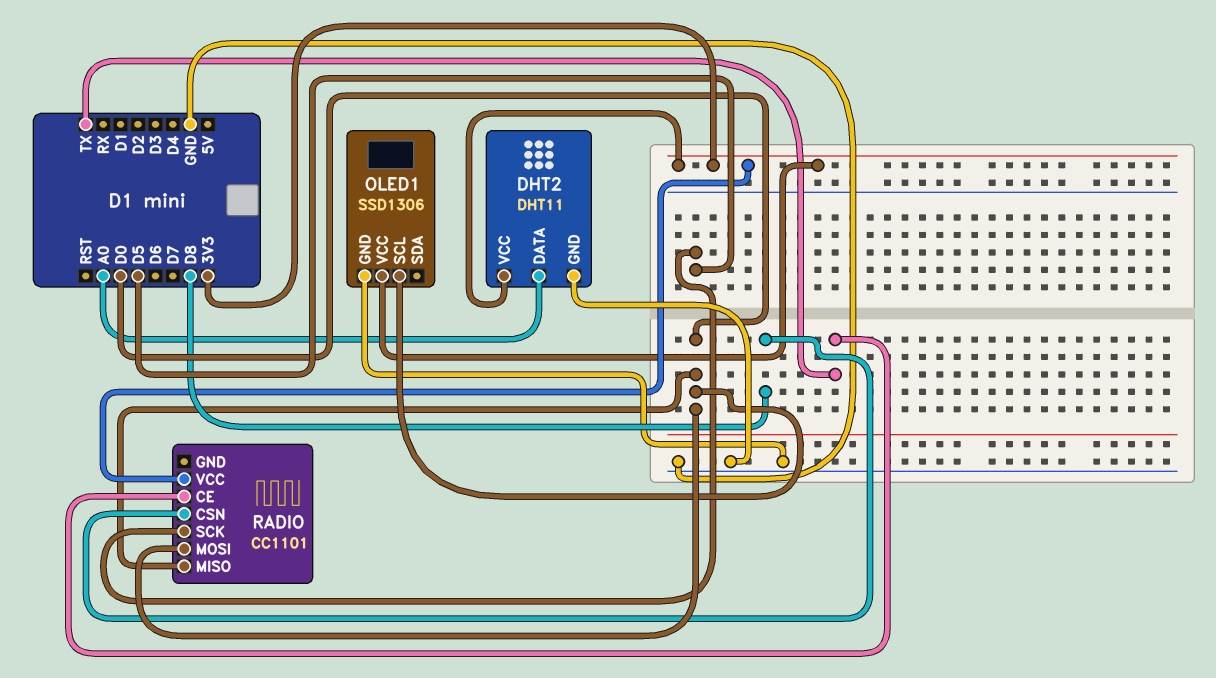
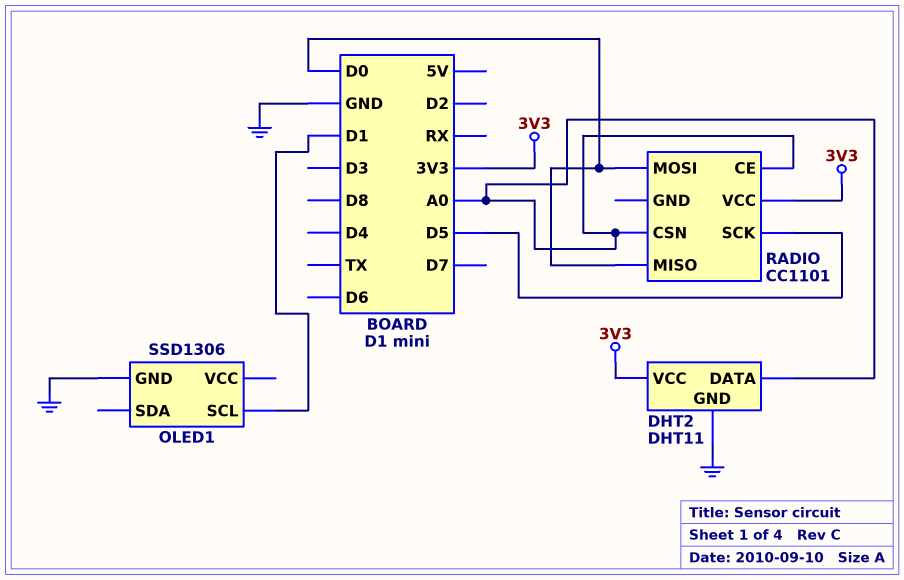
OLED1 pin SCL: D0 -> D1
OLED1 pin VCC: 3V3 -> none
RADIO pin CE: TX -> A0
RADIO pin CSN: D8 -> A0

